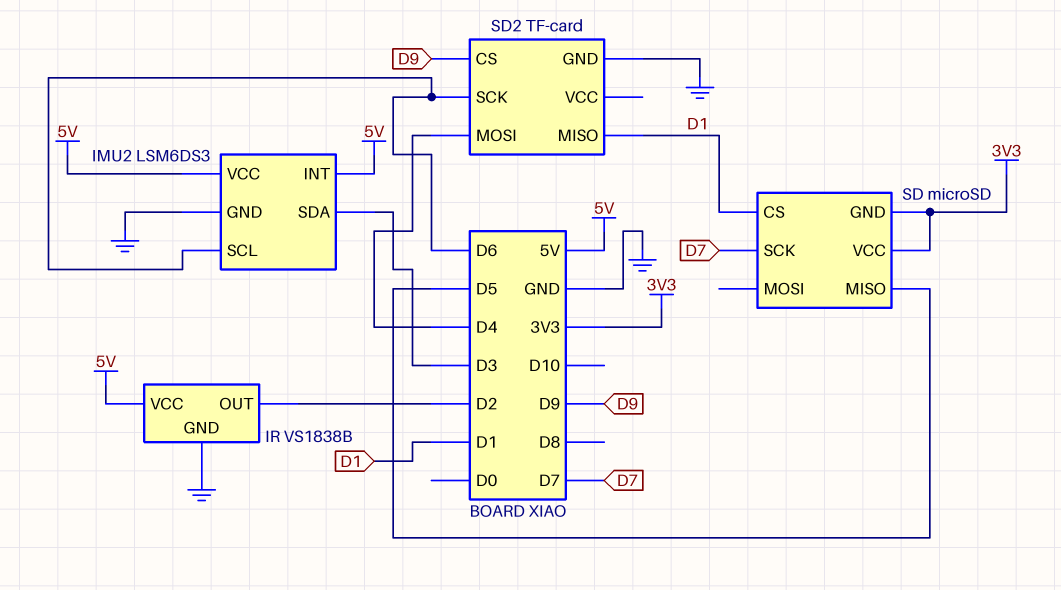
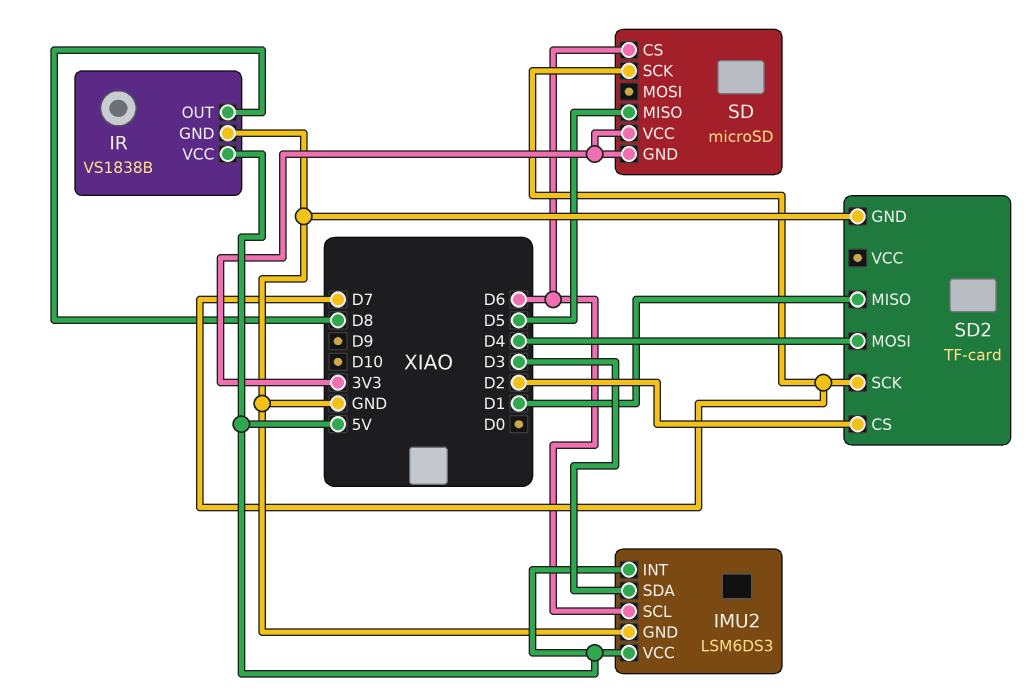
IR pin OUT: D2 -> D8
SD pin CS: D1 -> D6
SD2 pin CS: D9 -> D2
SD2 pin SCK: D6 -> D7

